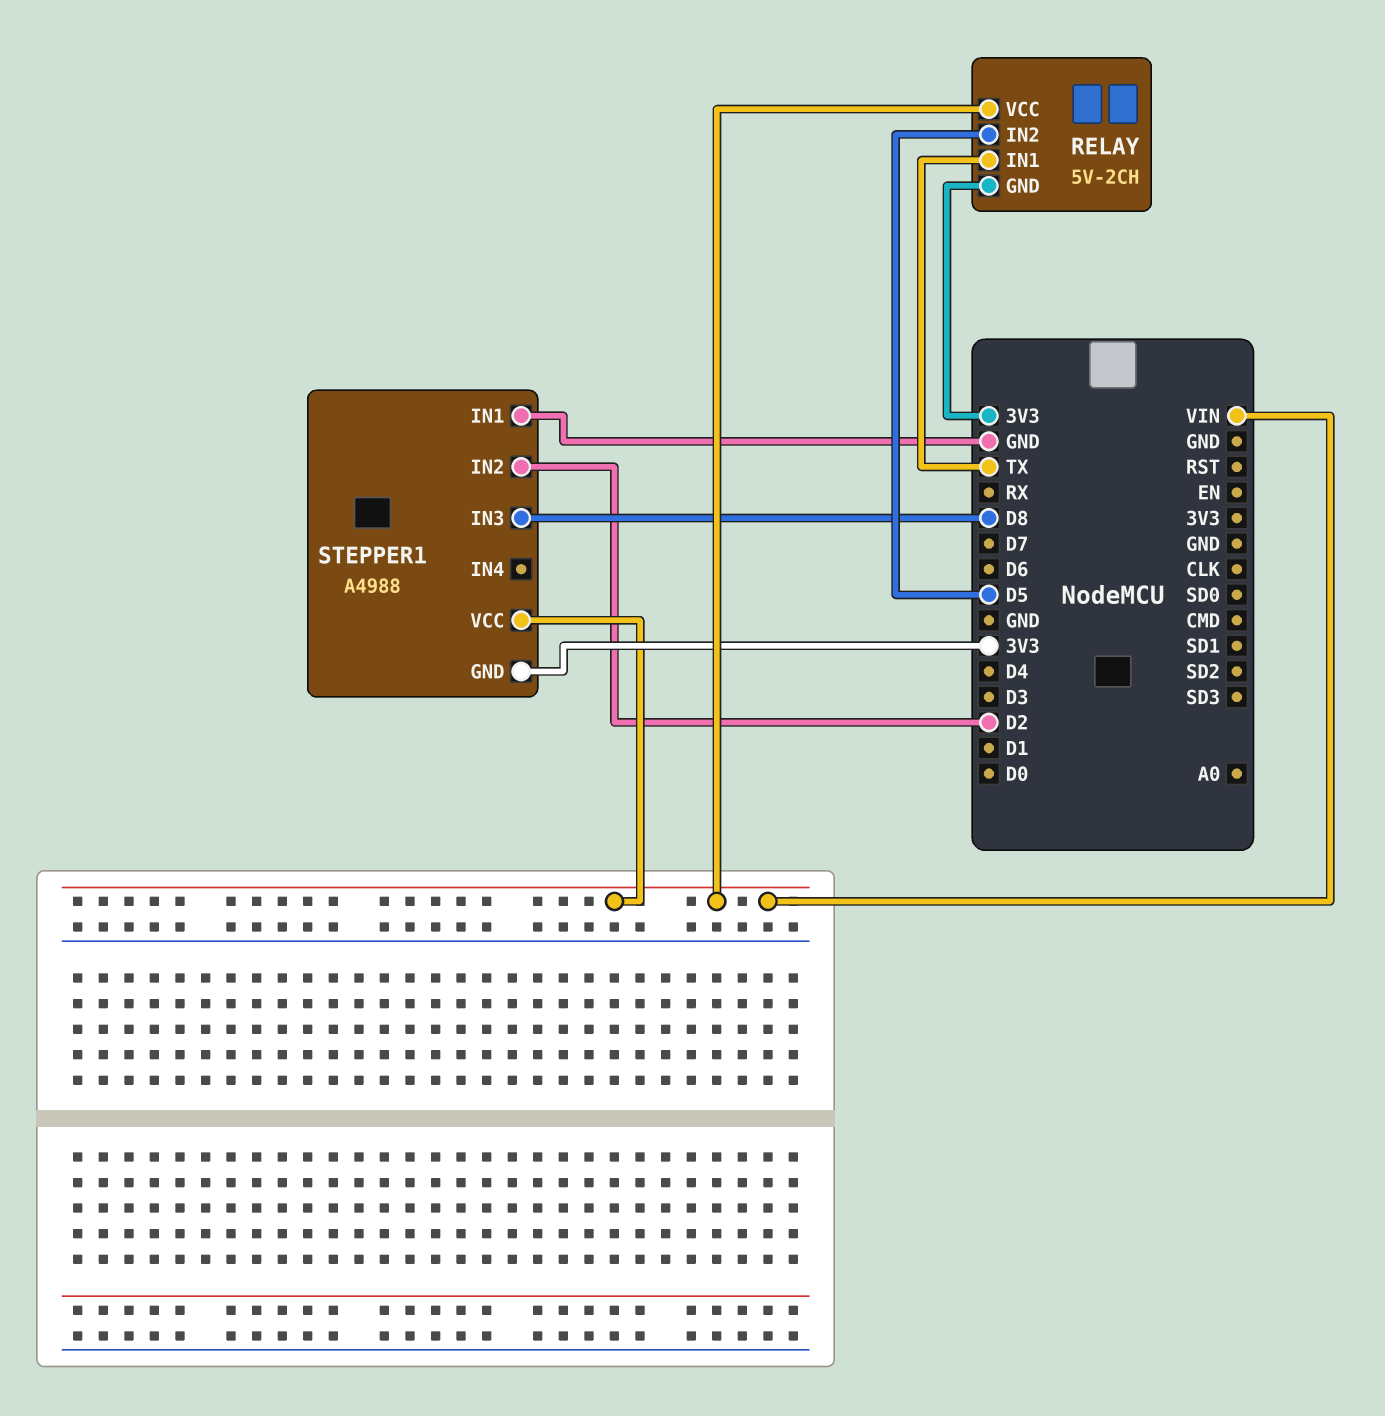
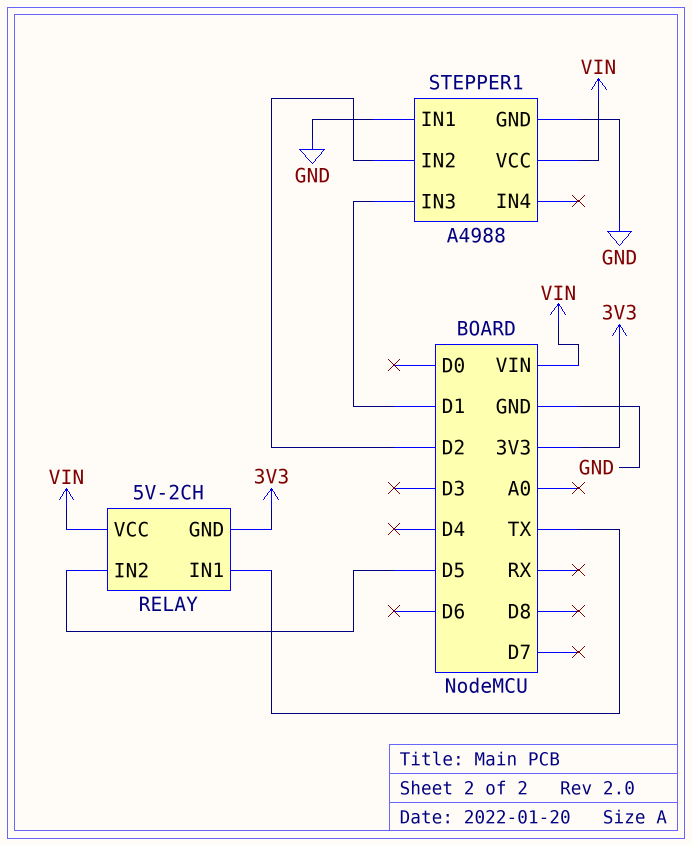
STEPPER1 pin GND: 3V3 -> GND
STEPPER1 pin IN3: D8 -> D1

